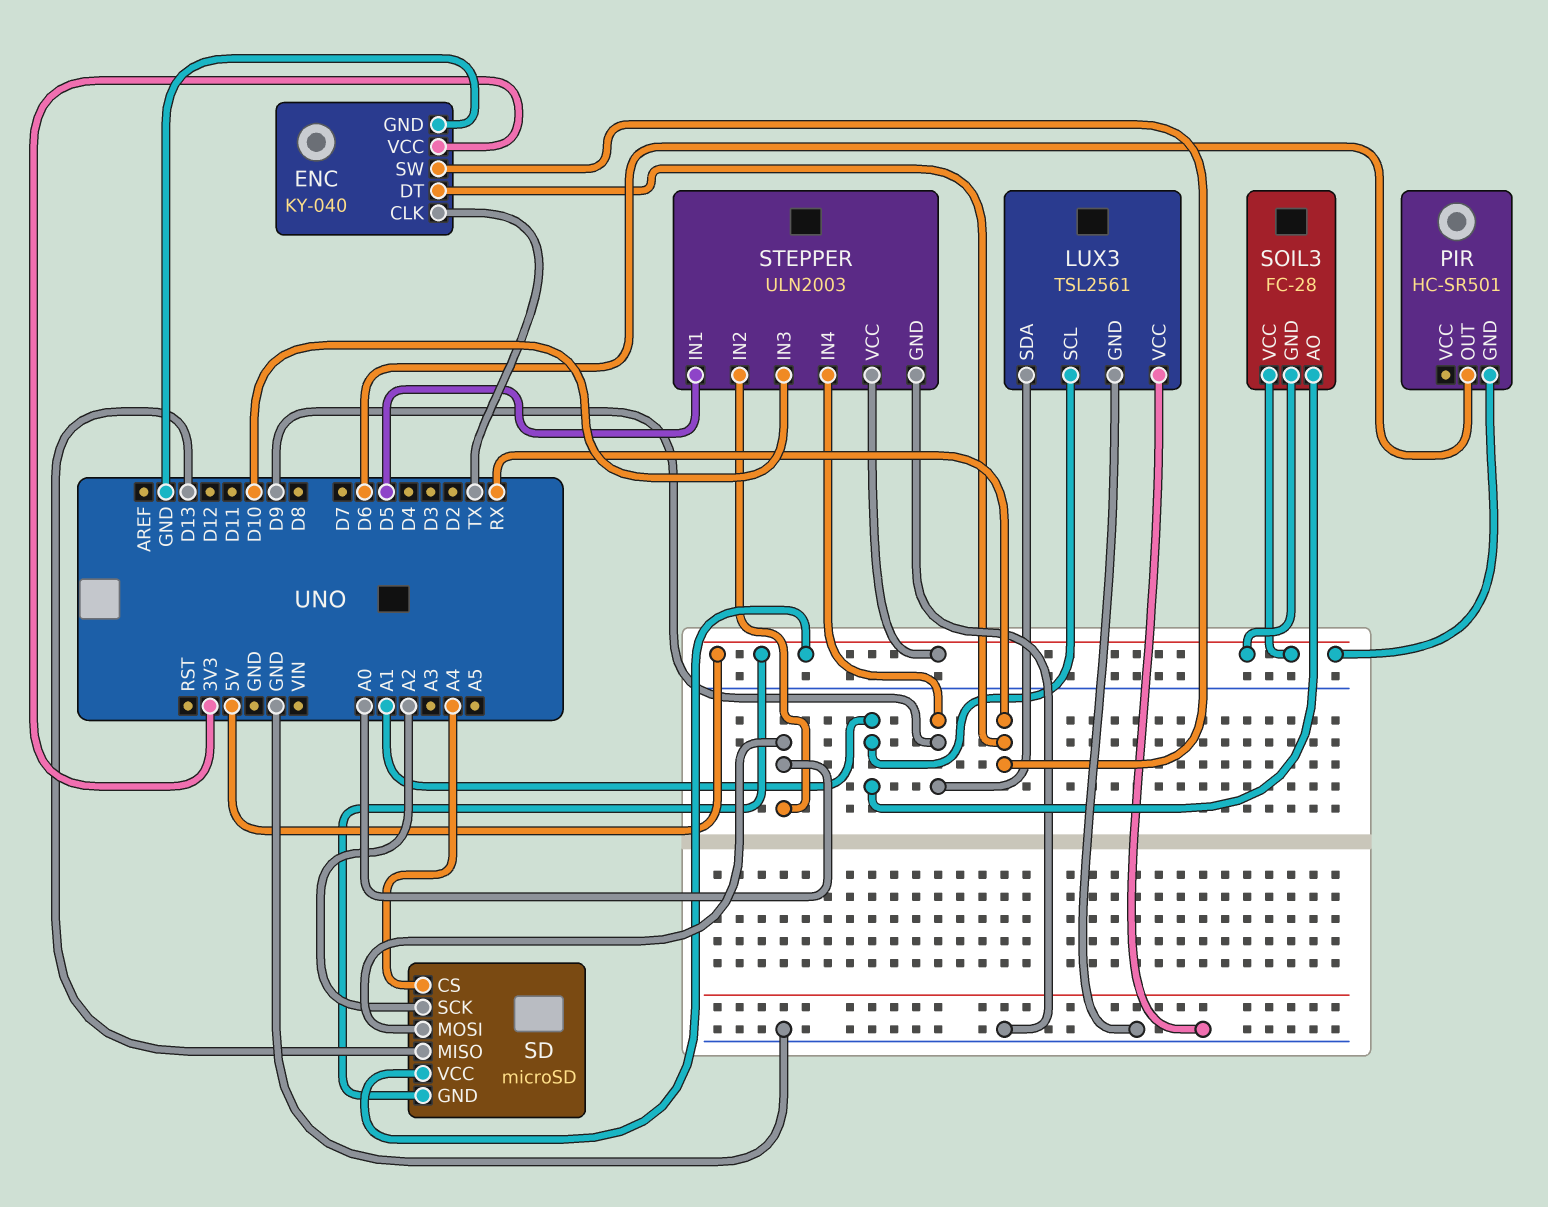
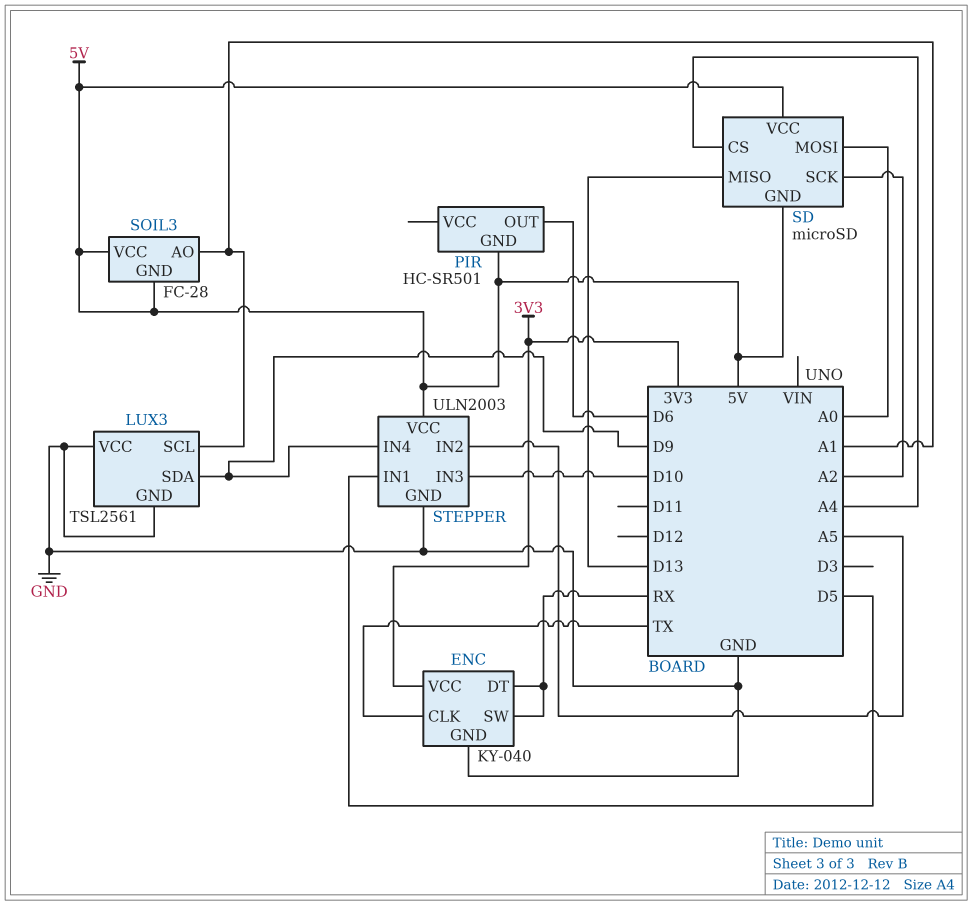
STEPPER pin IN2: A0 -> A5

